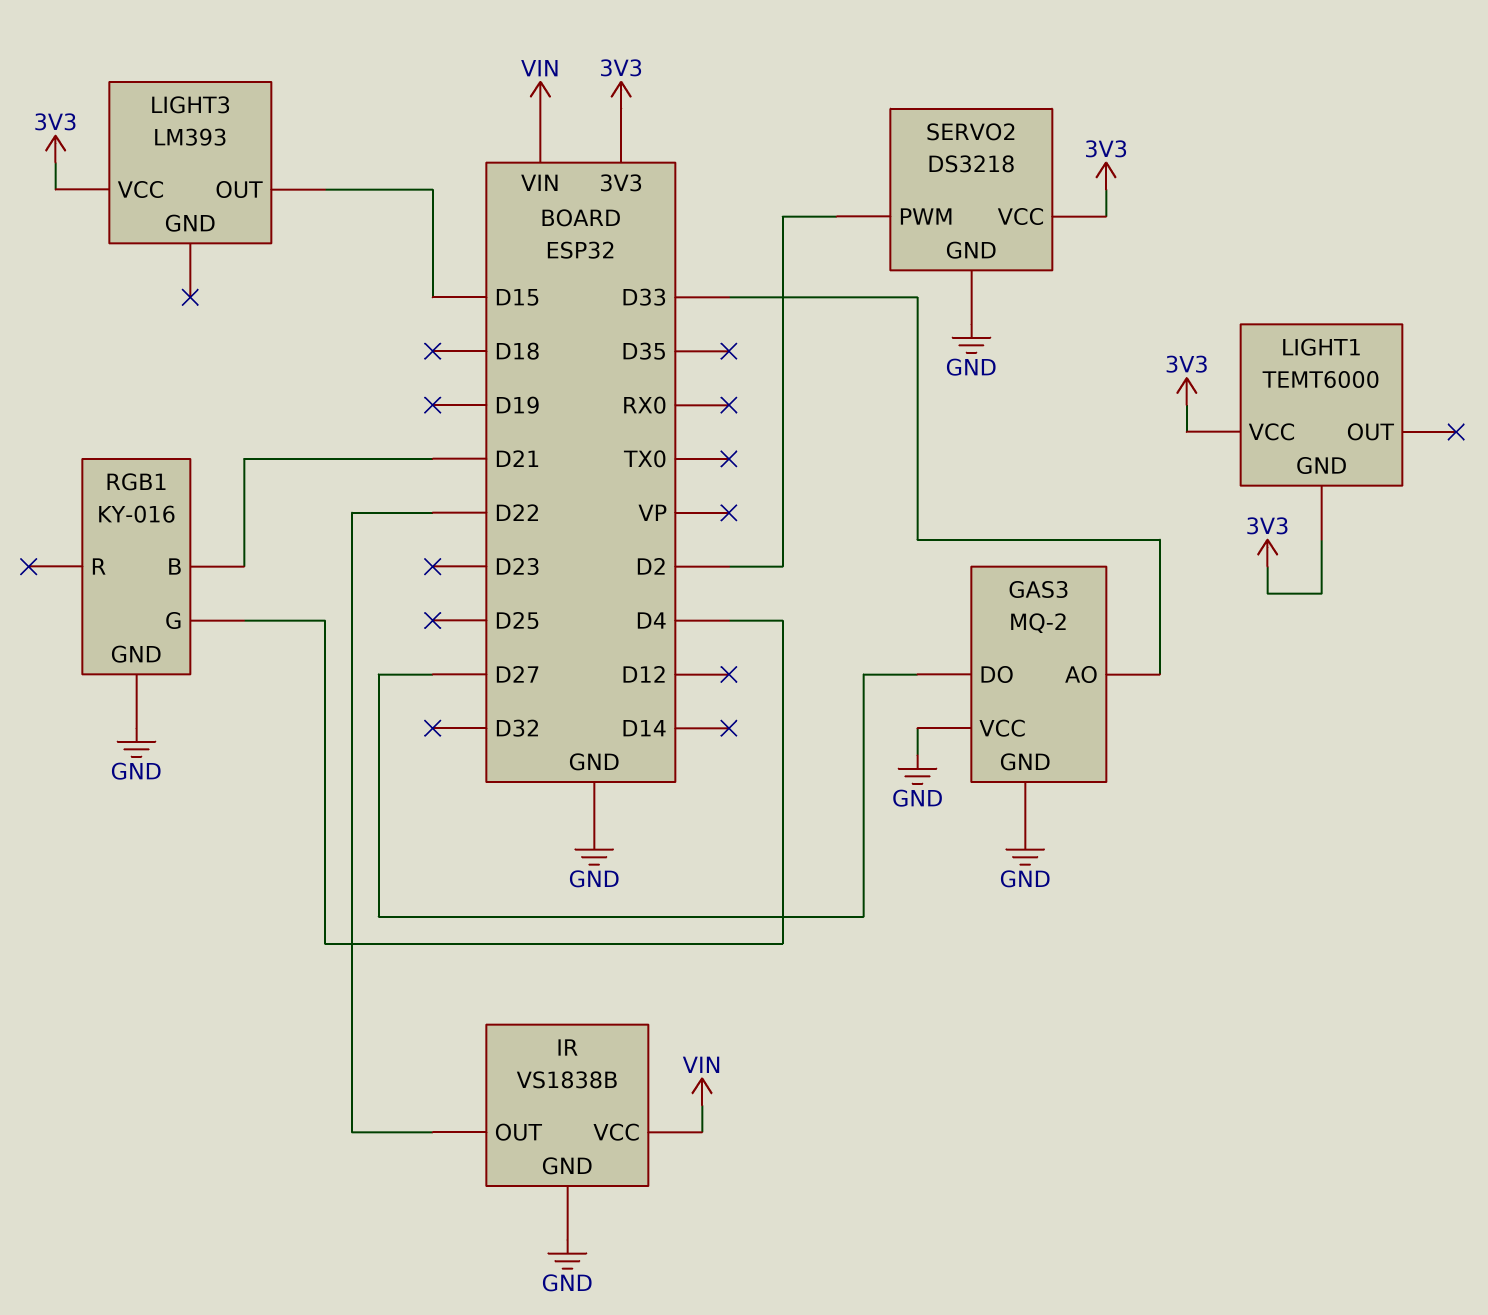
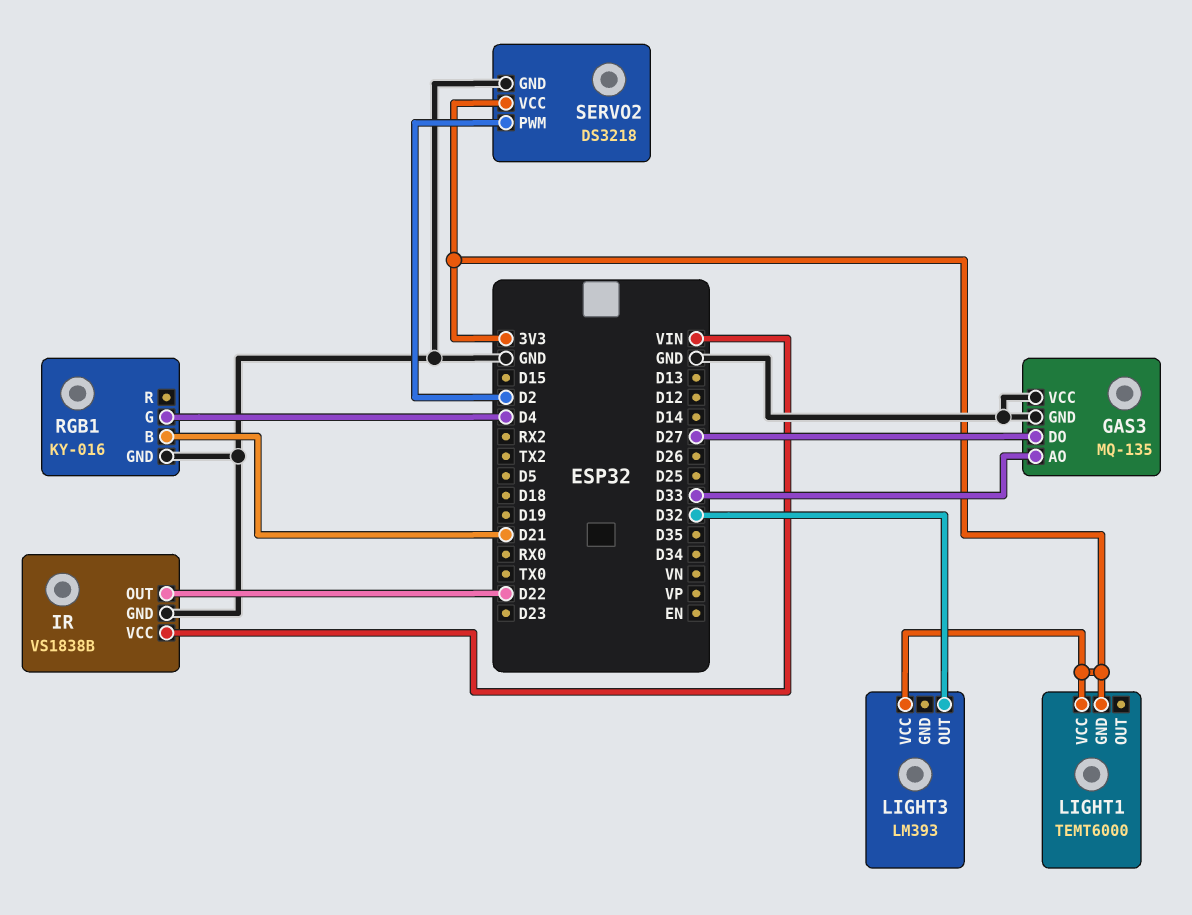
GAS3: MQ-2 -> MQ-135
LIGHT3 pin OUT: D15 -> D32

